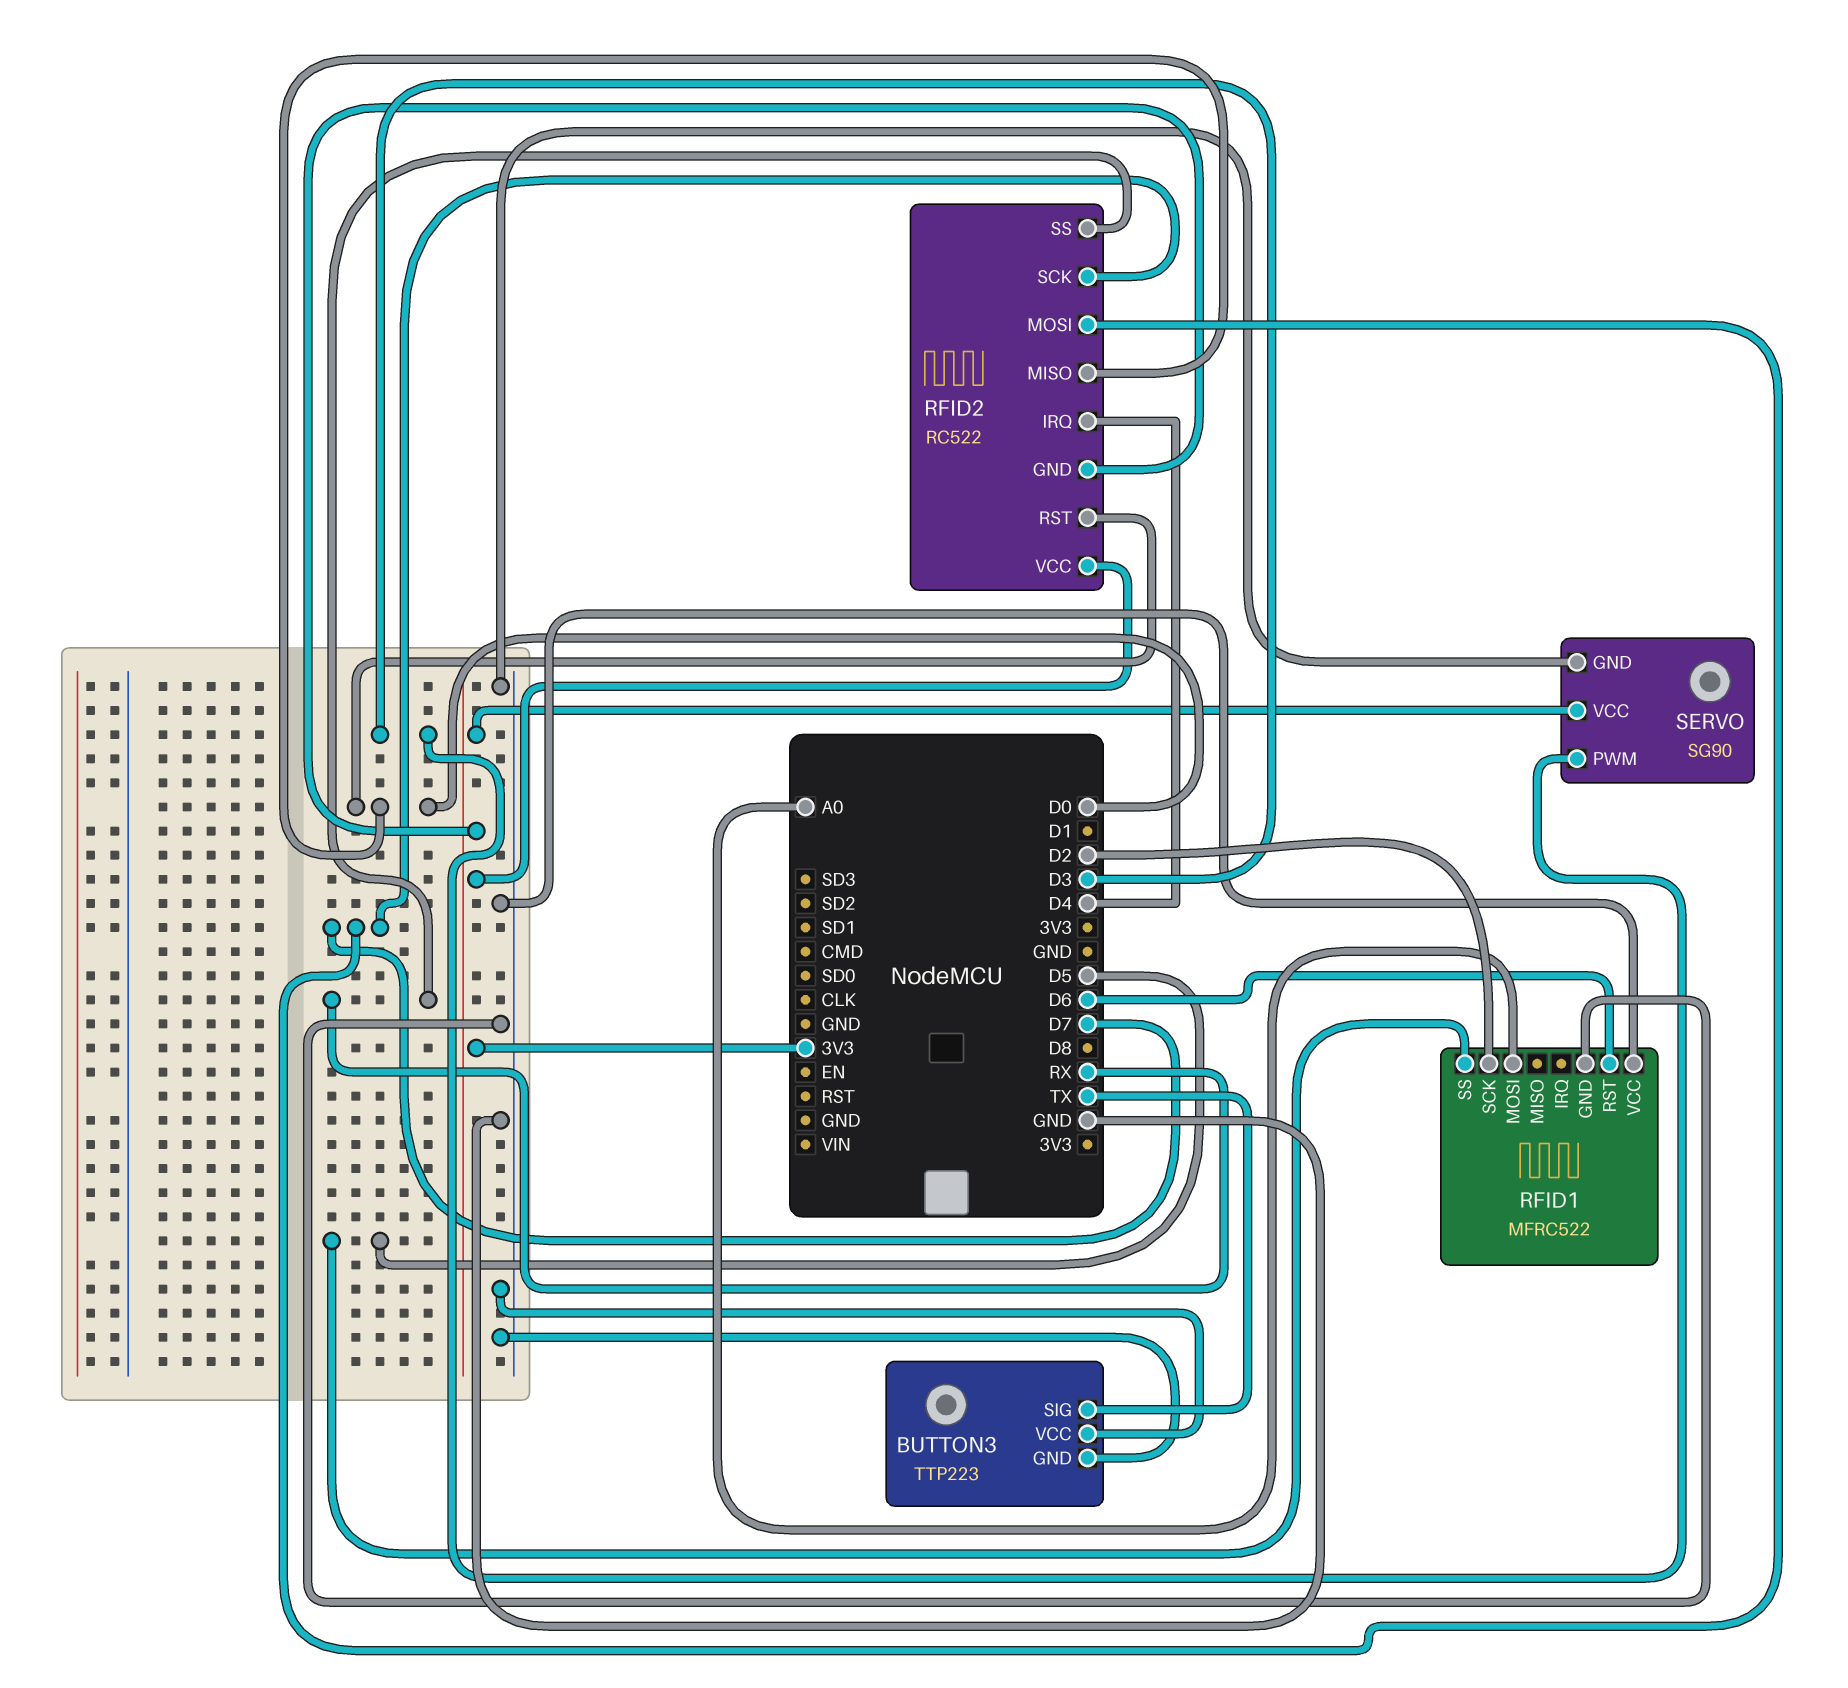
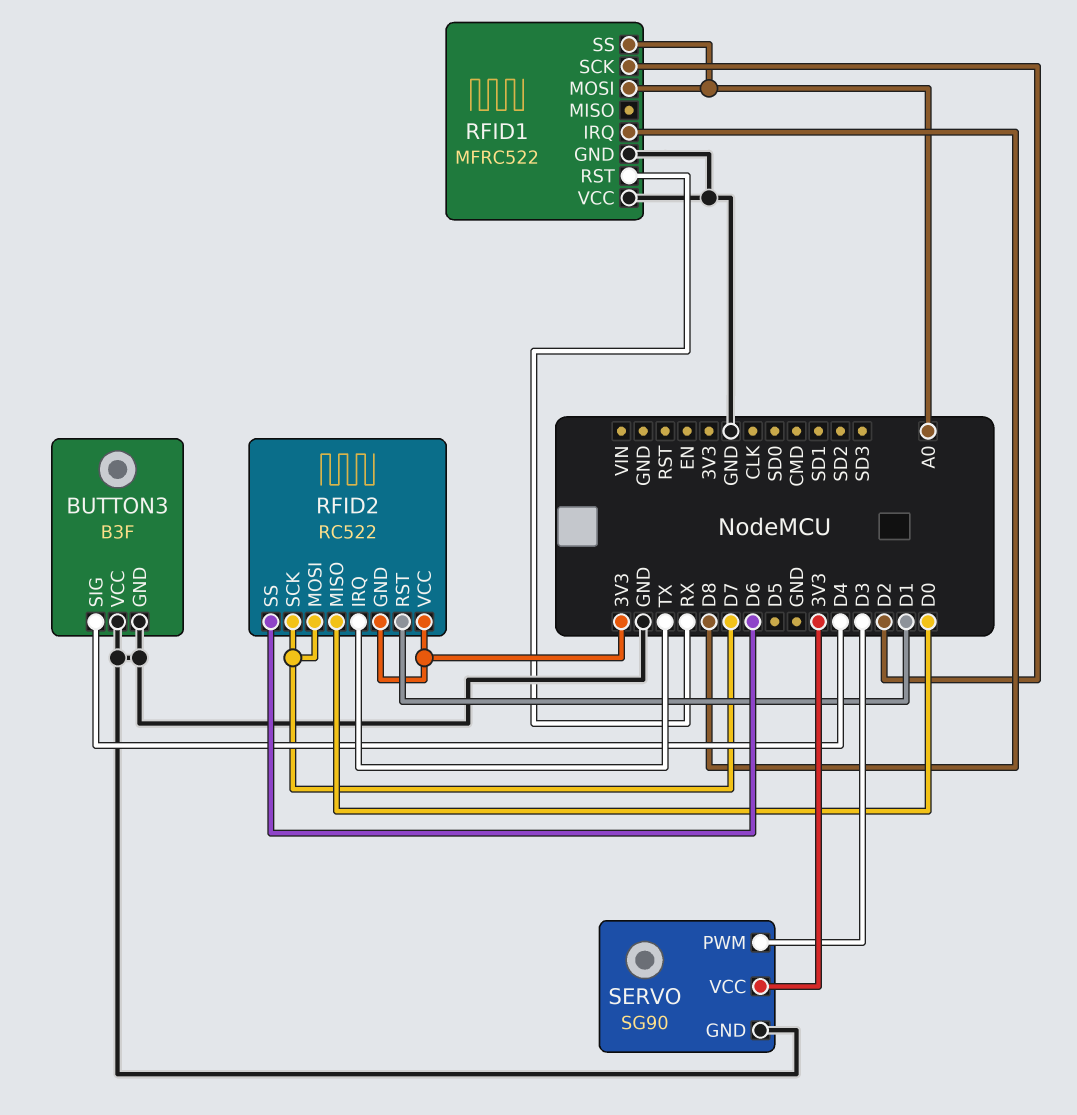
BUTTON3: TTP223 -> B3F
BUTTON3 pin SIG: TX -> D4
RFID1 pin IRQ: none -> D8
RFID1 pin RST: D6 -> RX
RFID1 pin SS: D5 -> A0
RFID2 pin IRQ: D4 -> TX
RFID2 pin RST: D0 -> D1
RFID2 pin SS: RX -> D6

